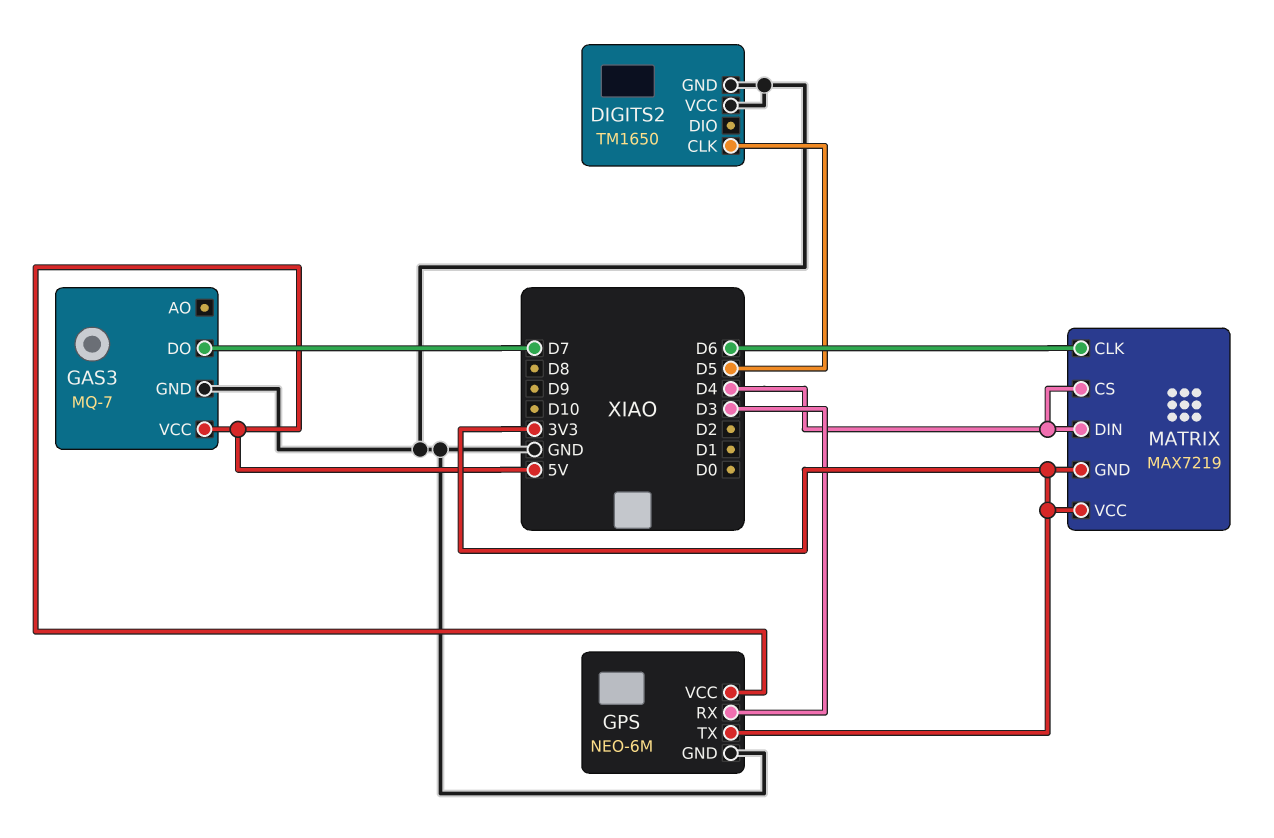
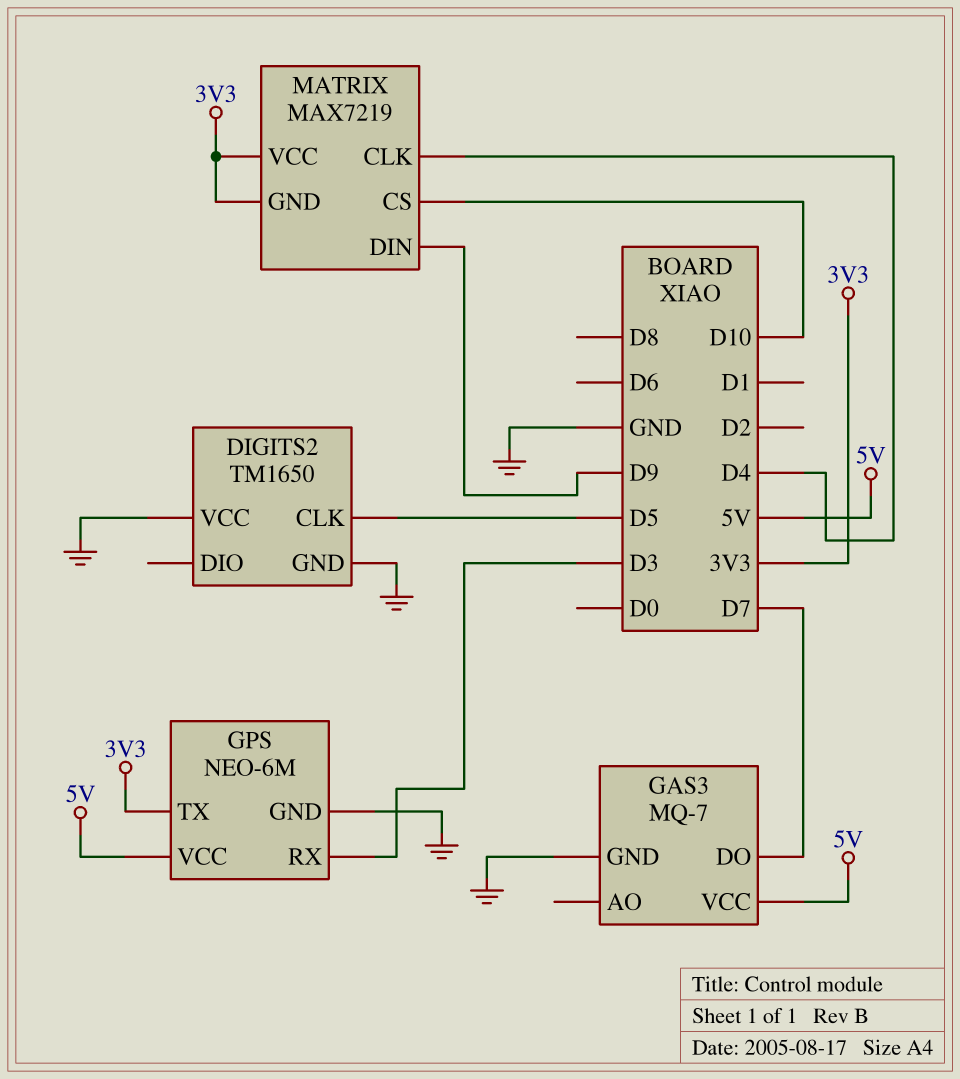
MATRIX pin CLK: D6 -> D4
MATRIX pin CS: D4 -> D10
MATRIX pin DIN: D4 -> D9

